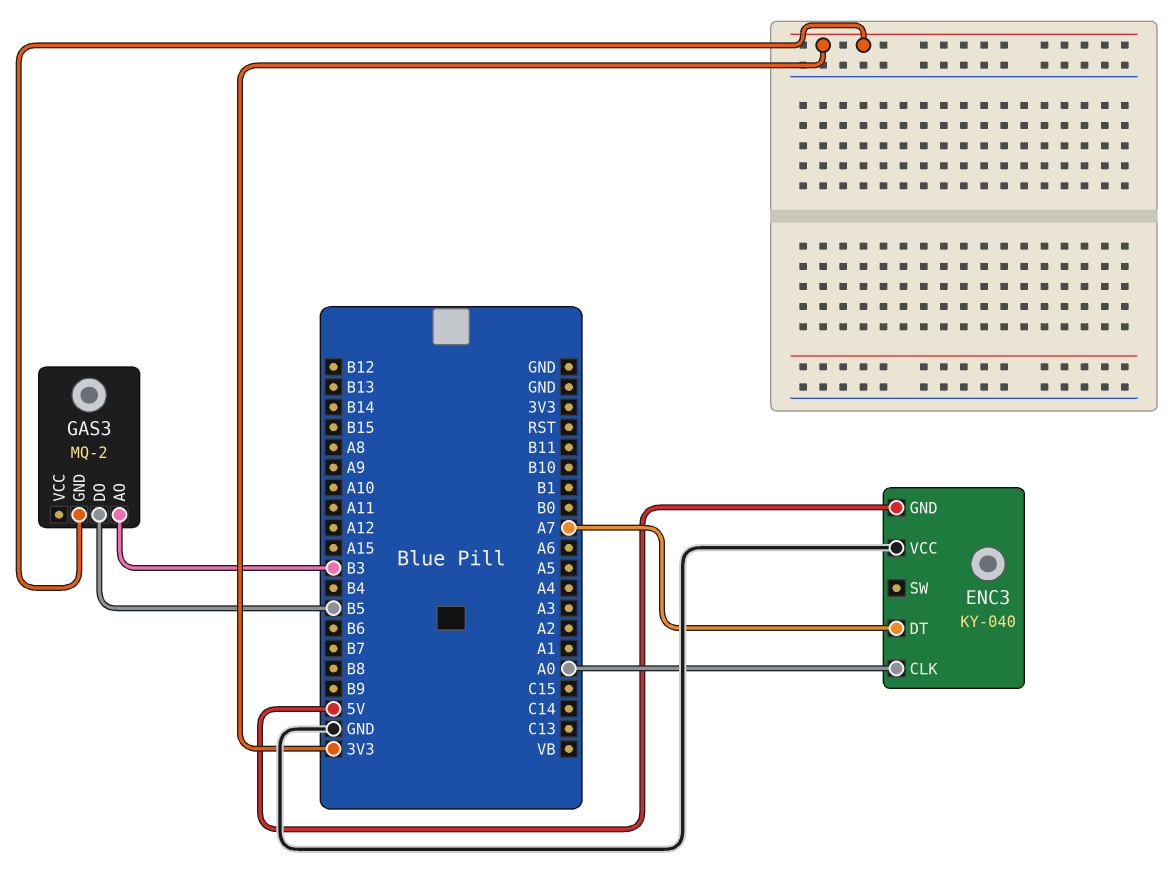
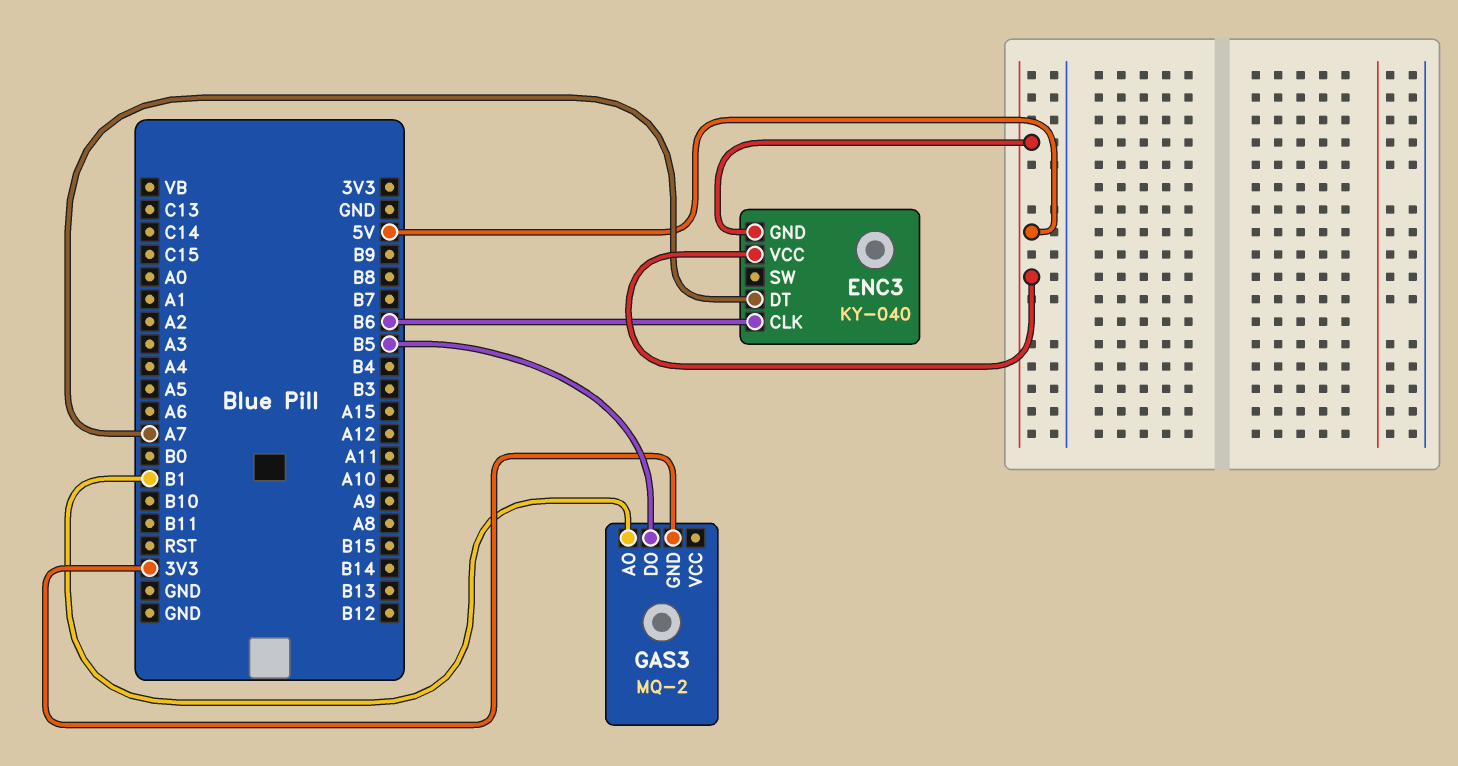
ENC3 pin CLK: A0 -> B6
ENC3 pin VCC: GND -> 5V
GAS3 pin AO: B3 -> B1

